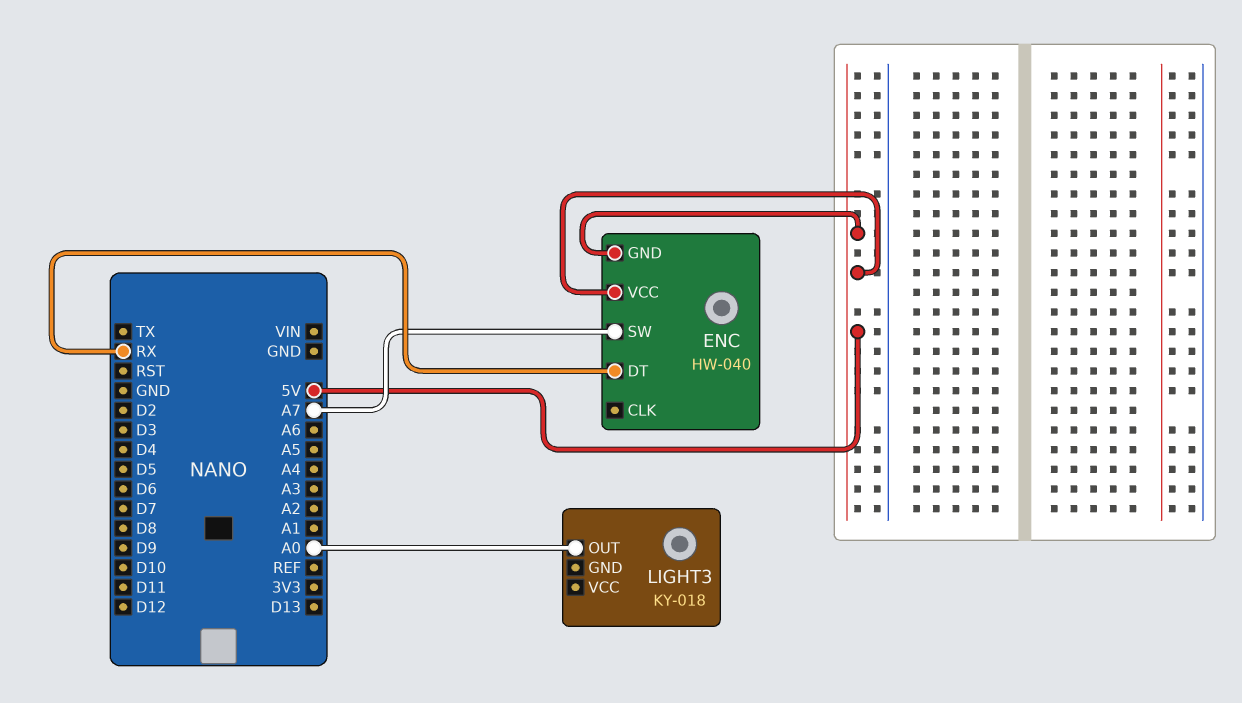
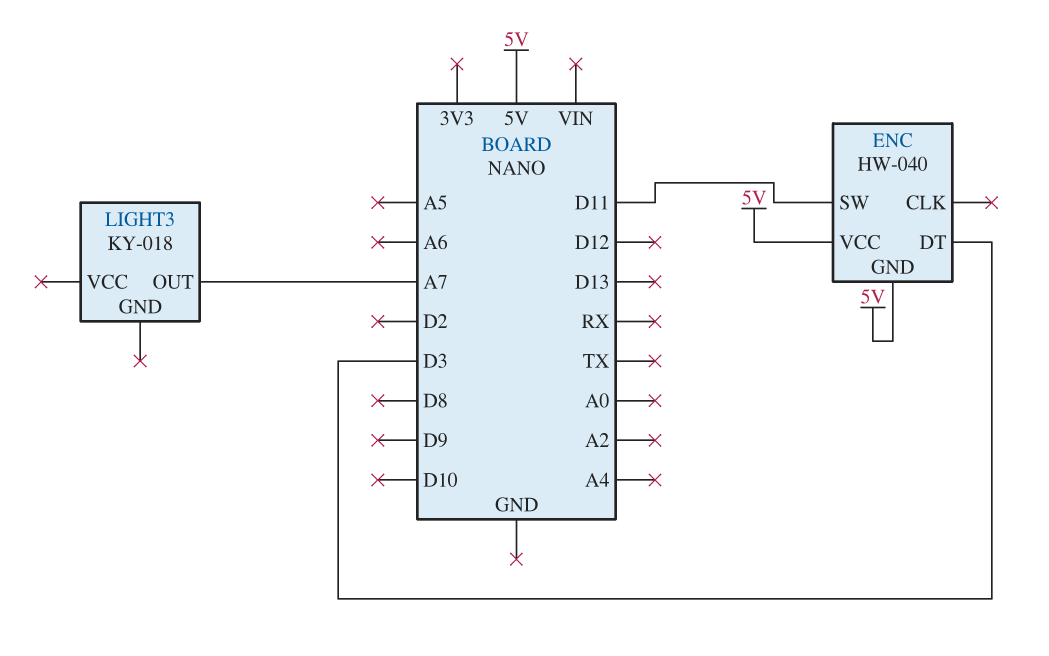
ENC pin DT: RX -> D3
ENC pin SW: A7 -> D11
LIGHT3 pin OUT: A0 -> A7

